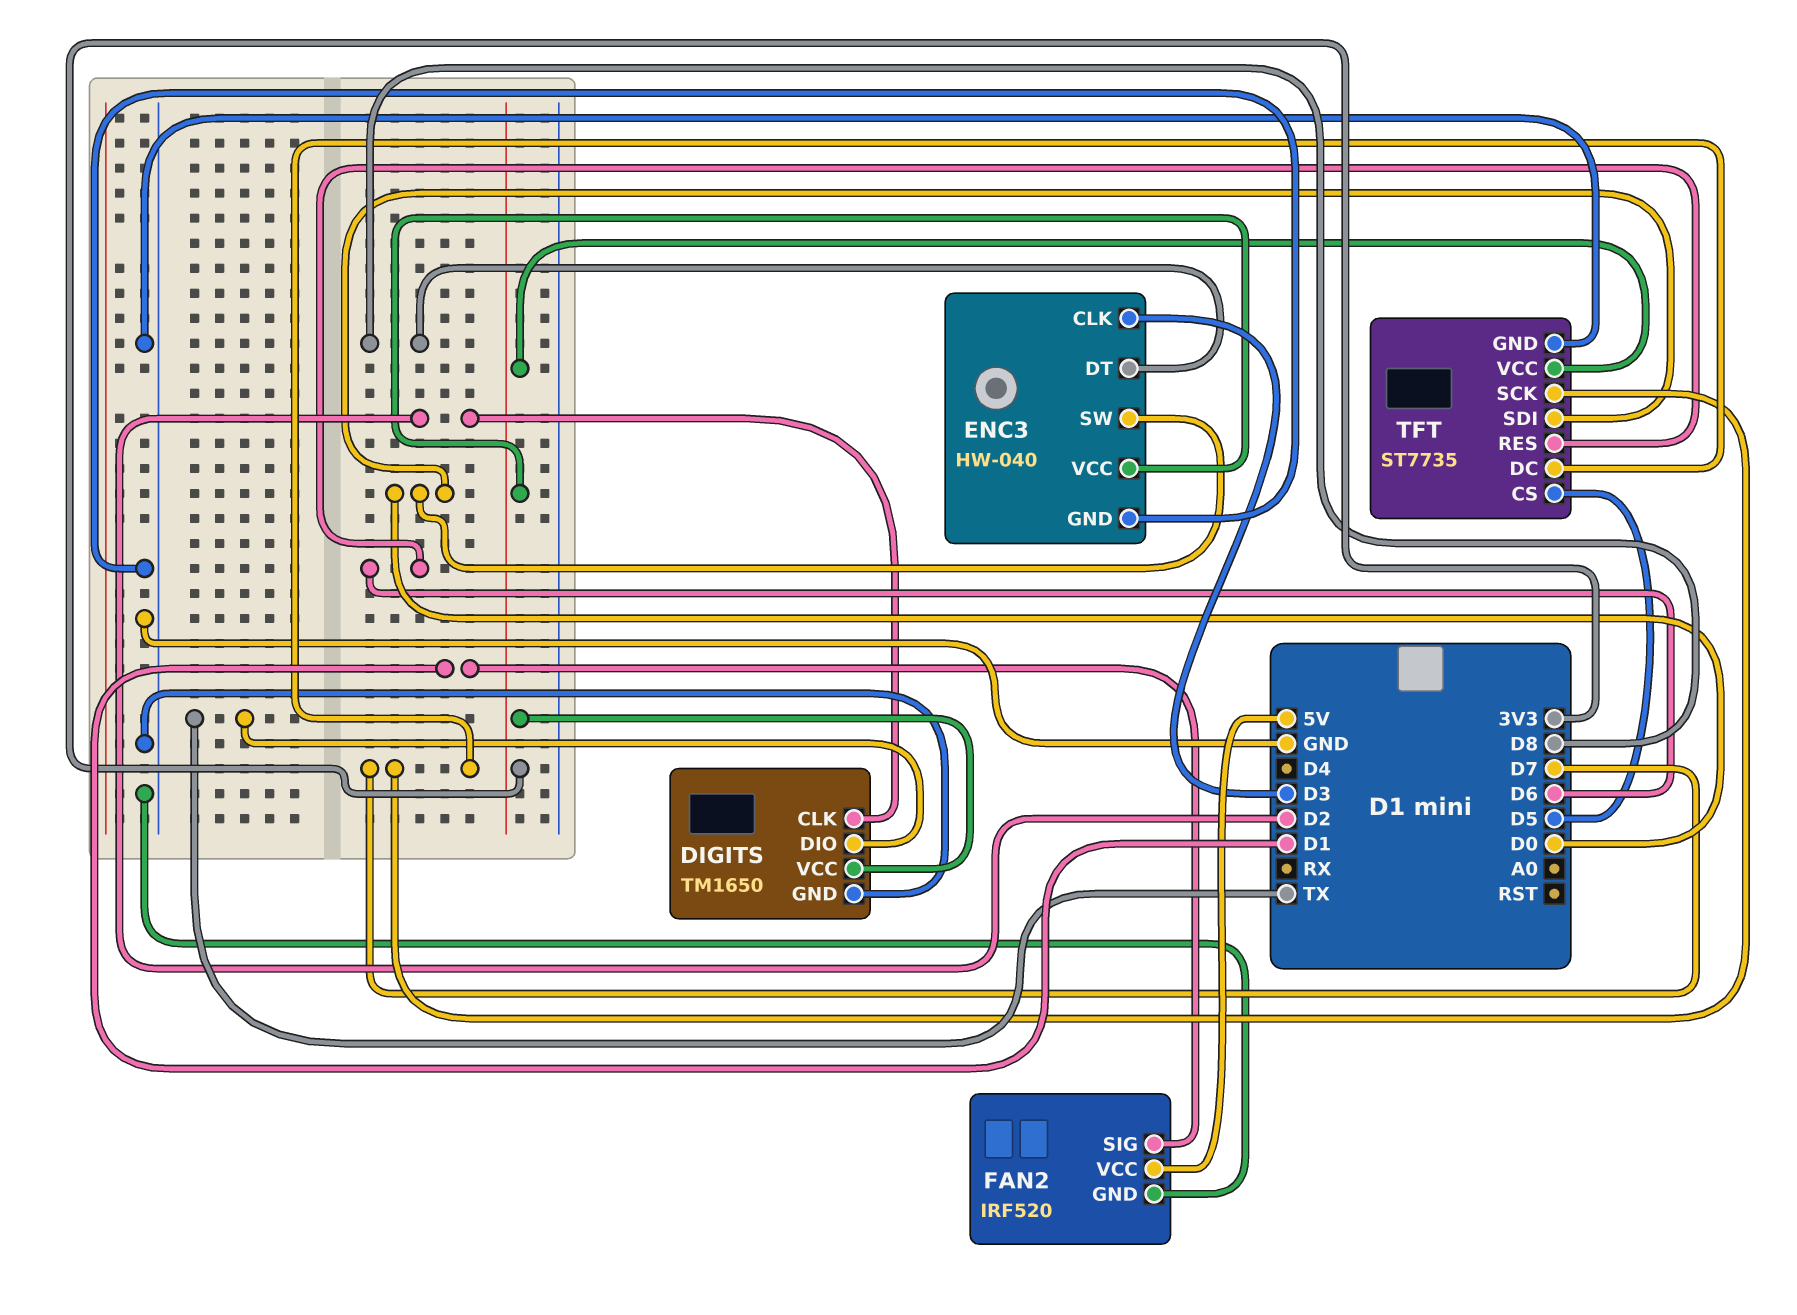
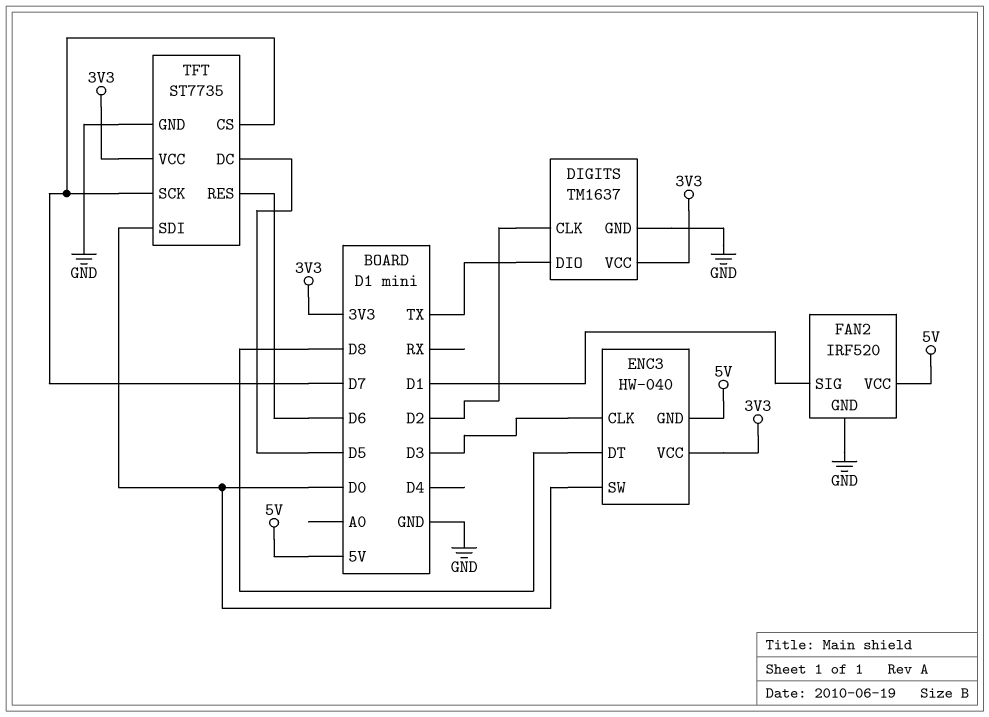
DIGITS: TM1650 -> TM1637
ENC3 pin GND: GND -> 5V
TFT pin CS: D5 -> D7
TFT pin DC: D7 -> D5

